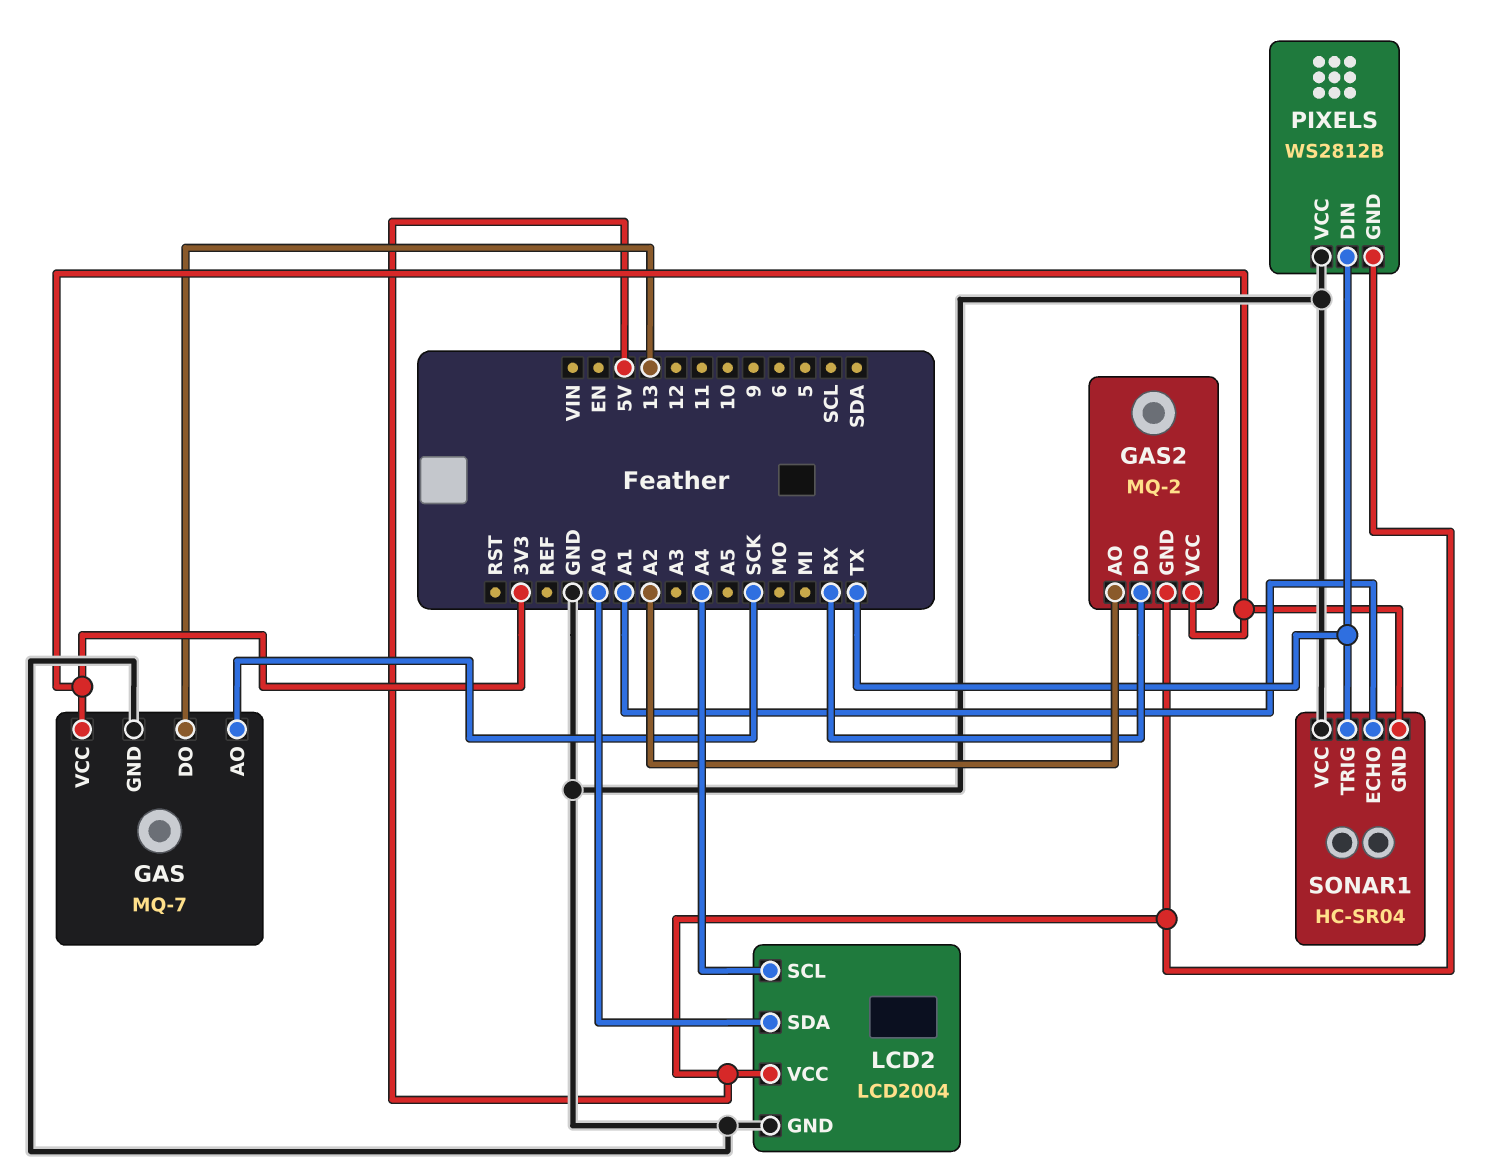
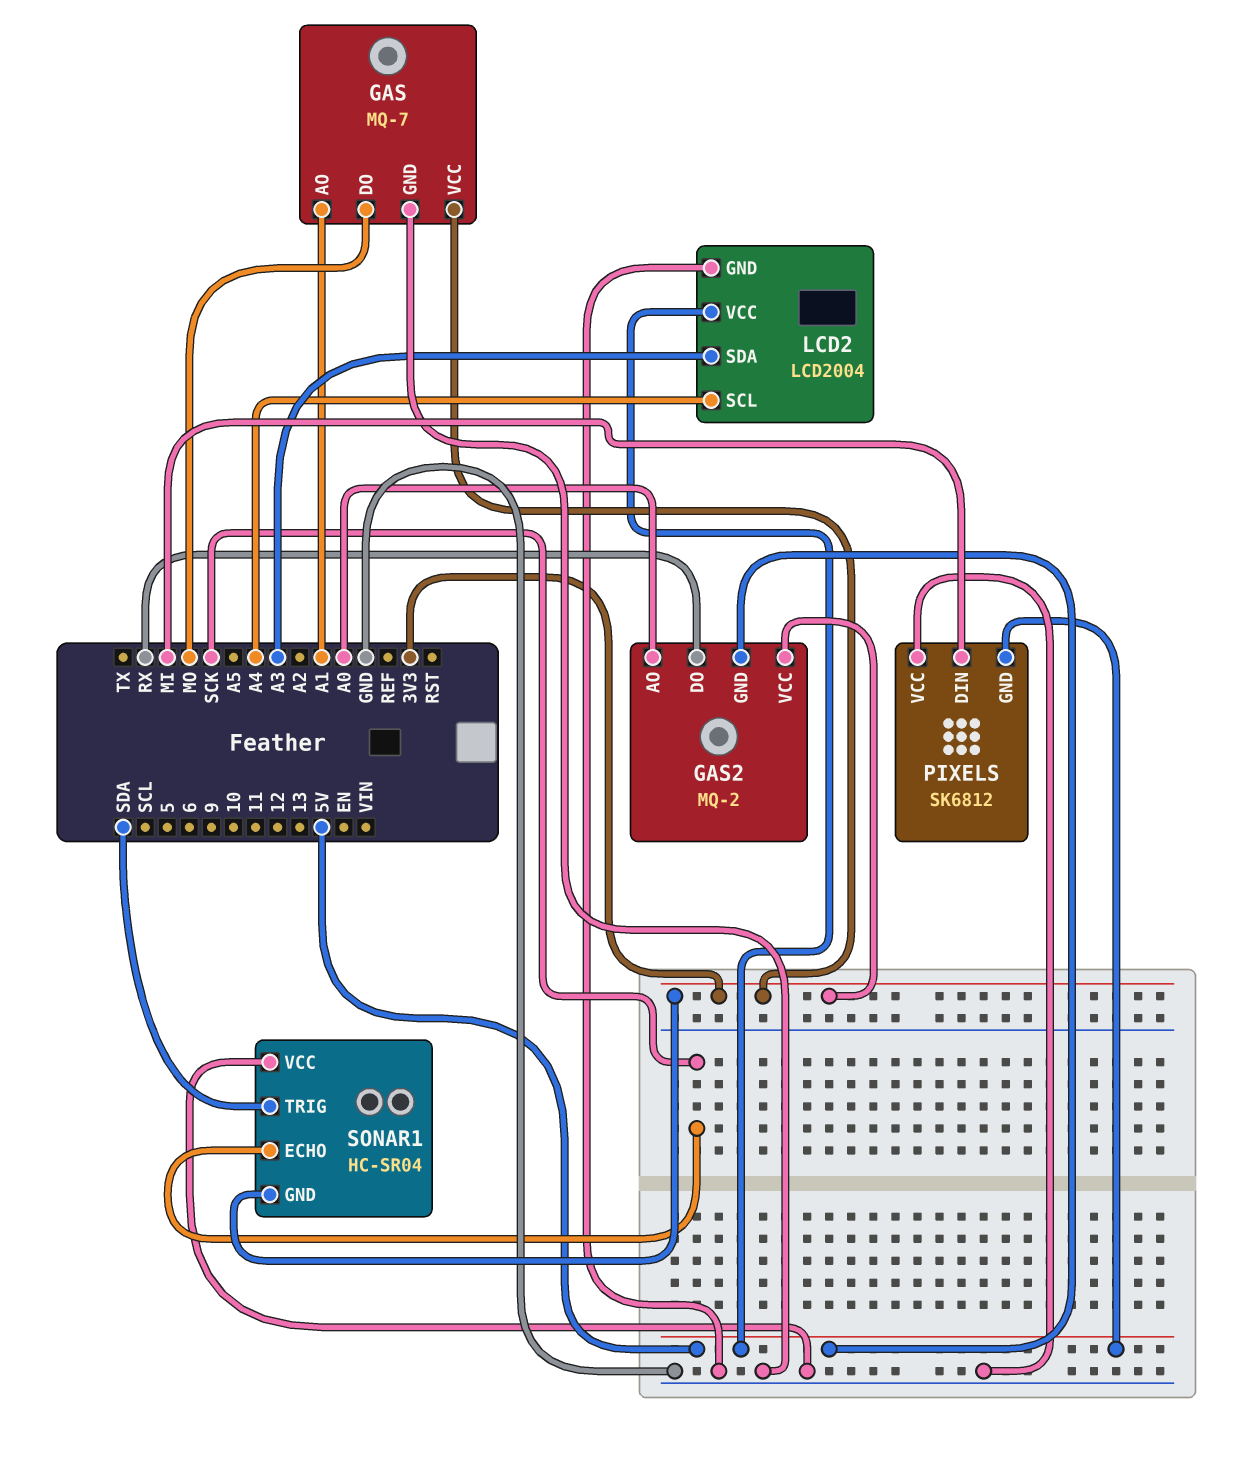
GAS pin AO: SCK -> A1
GAS pin DO: 13 -> MO
GAS2 pin AO: A2 -> A0
LCD2 pin SDA: A0 -> A3
PIXELS: WS2812B -> SK6812
PIXELS pin DIN: TX -> MI
SONAR1 pin ECHO: A1 -> SCK
SONAR1 pin TRIG: TX -> SDA

